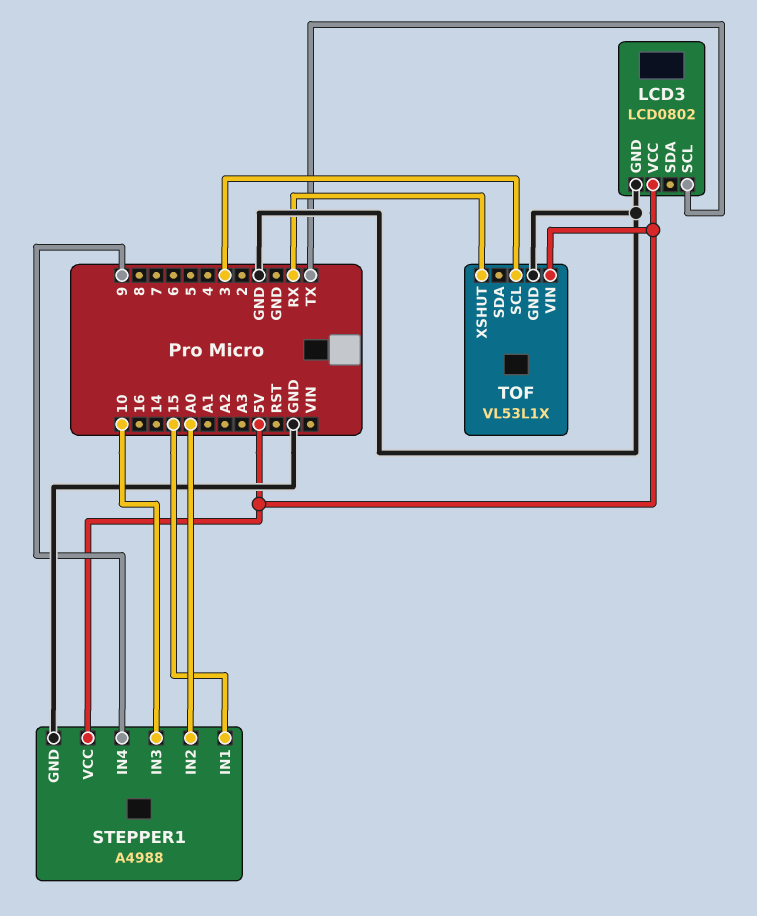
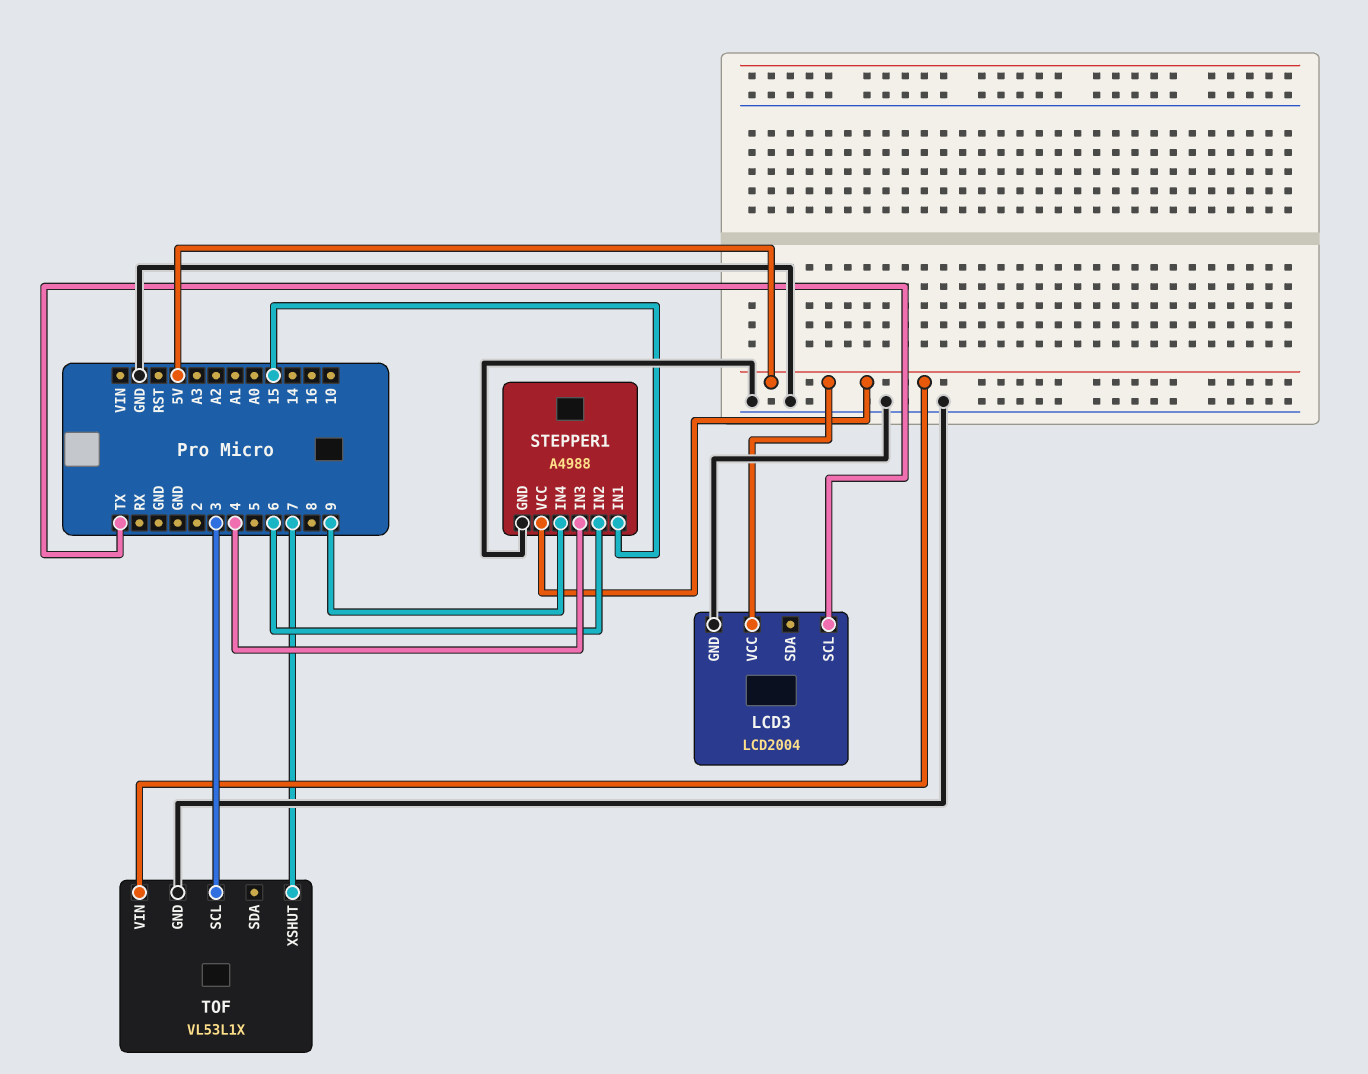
LCD3: LCD0802 -> LCD2004
STEPPER1 pin IN2: A0 -> 6
STEPPER1 pin IN3: 10 -> 4
TOF pin XSHUT: RX -> 7

